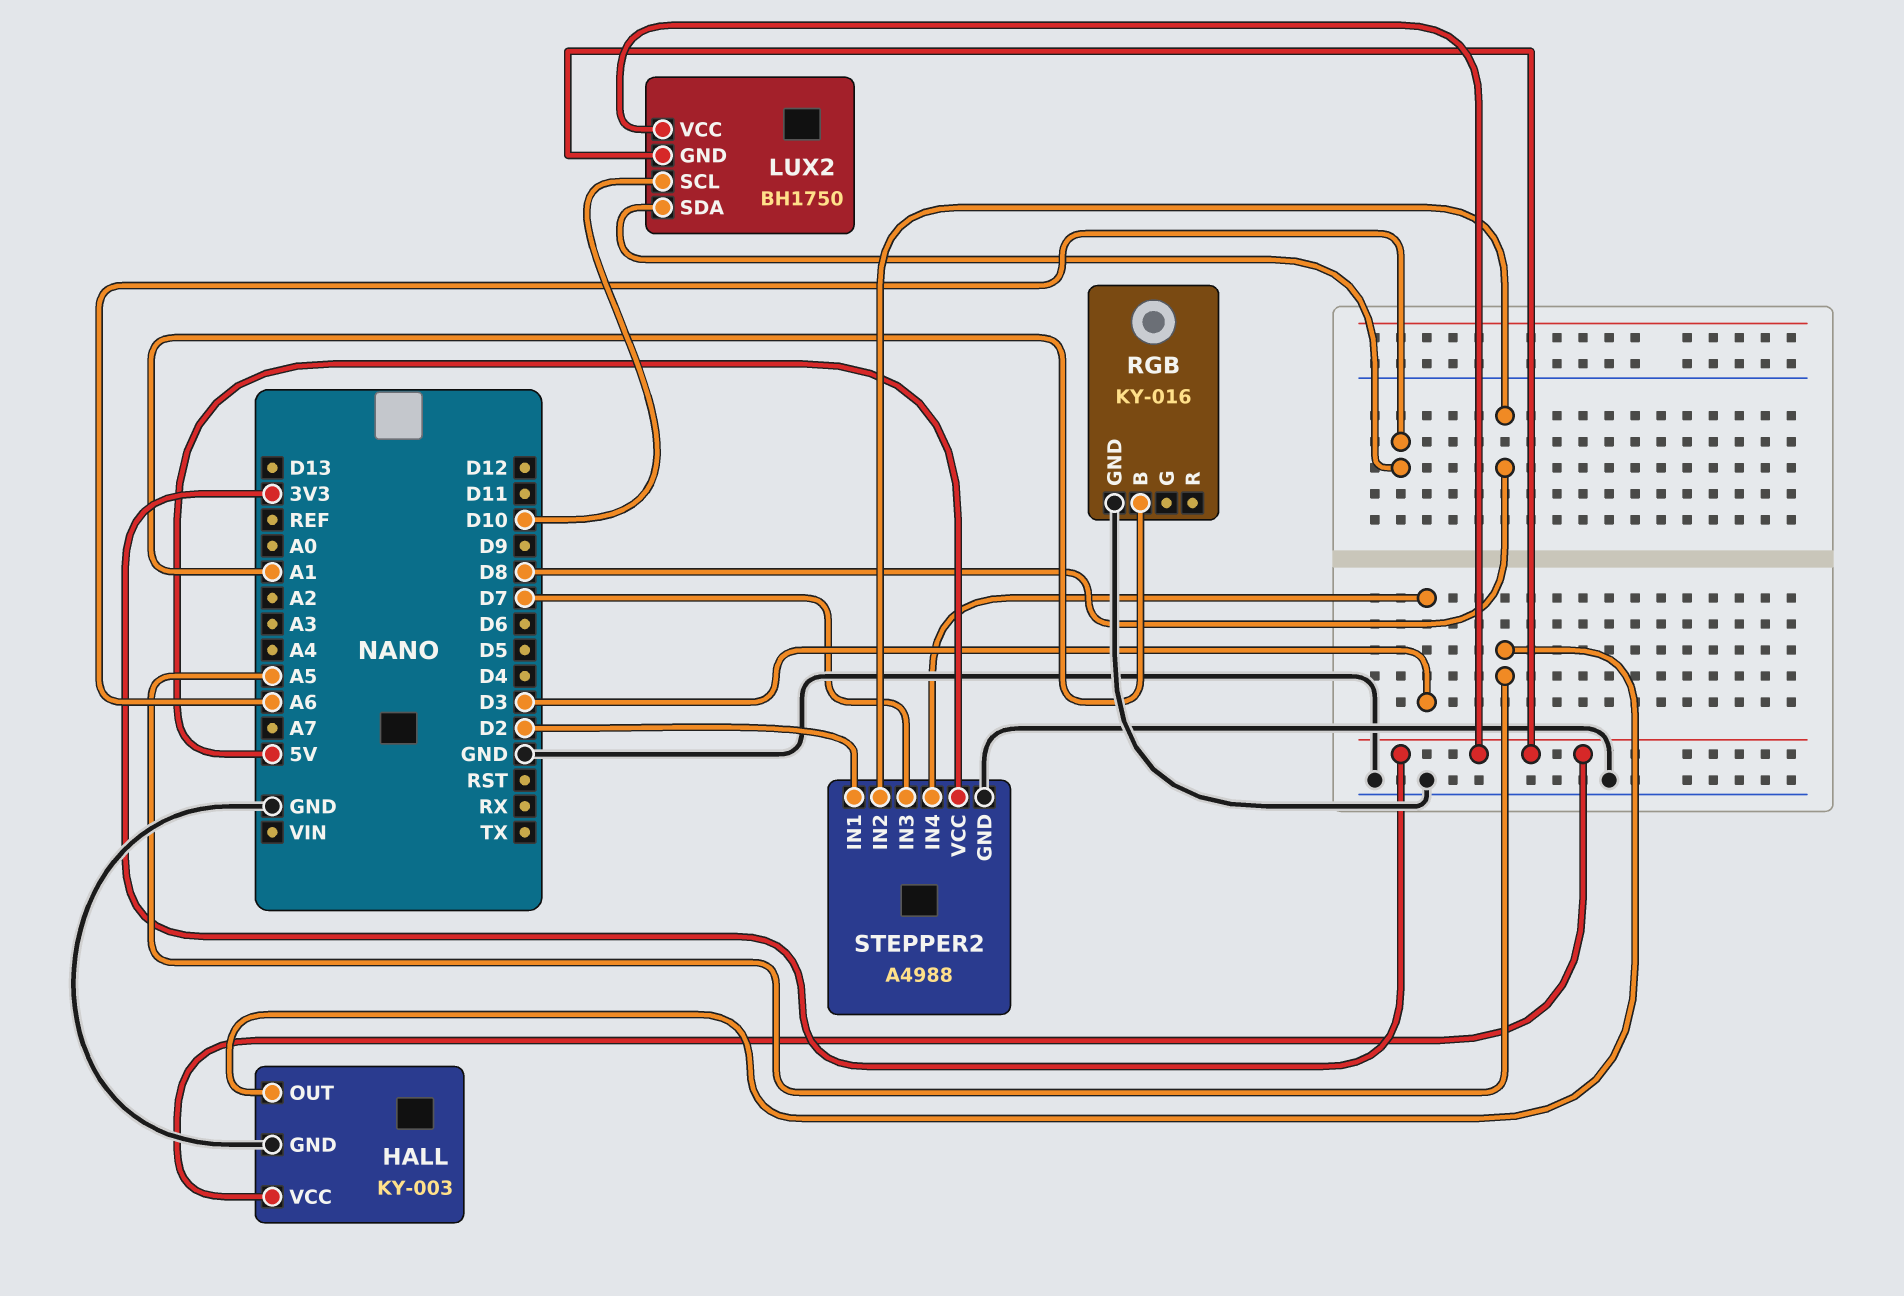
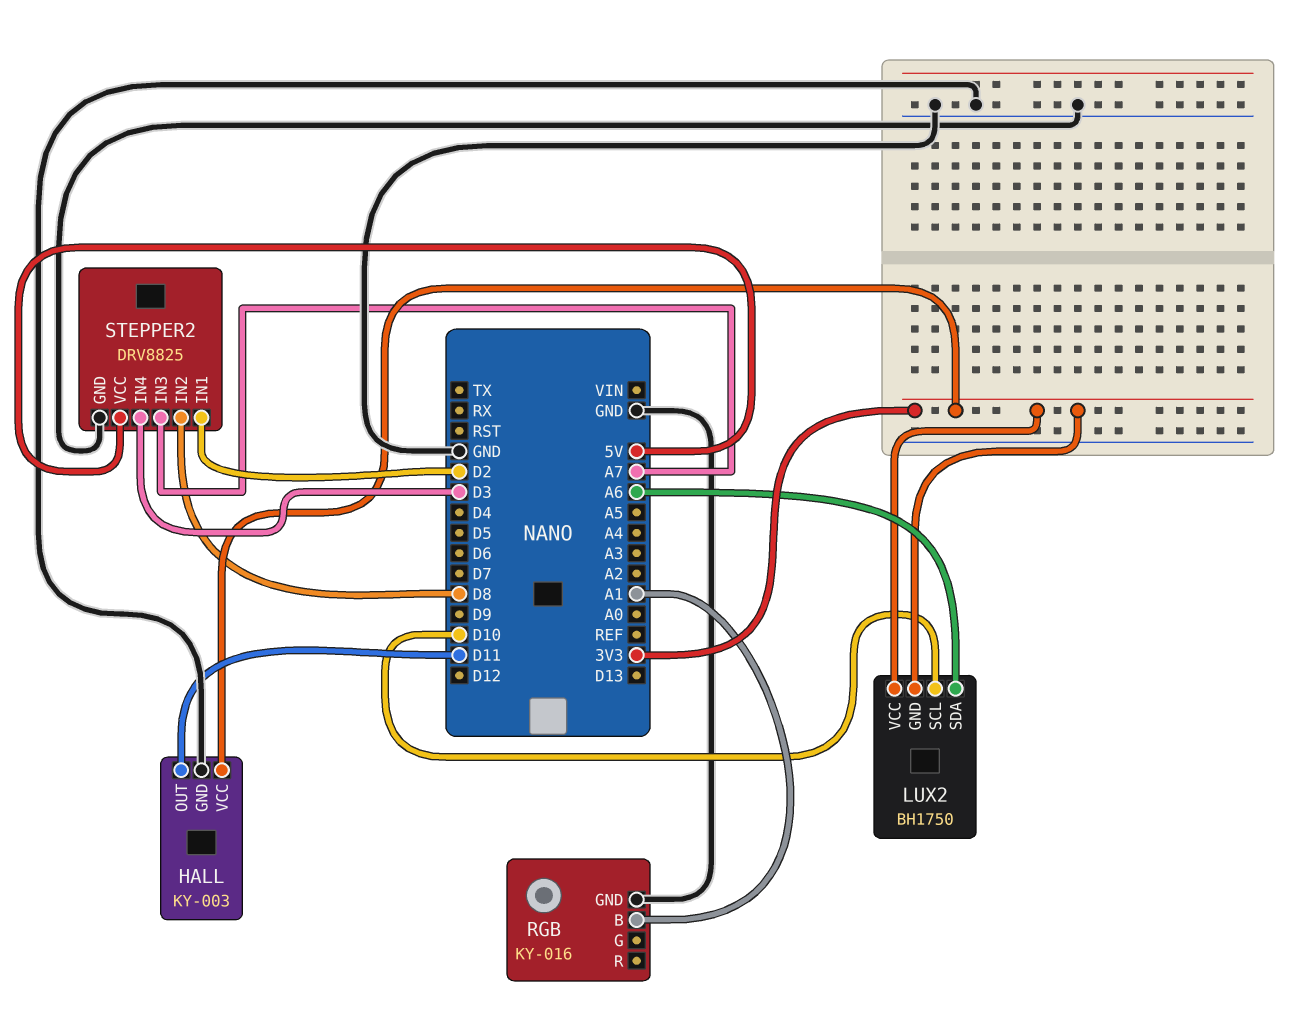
HALL pin OUT: A5 -> D11
STEPPER2: A4988 -> DRV8825
STEPPER2 pin IN3: D7 -> A7

